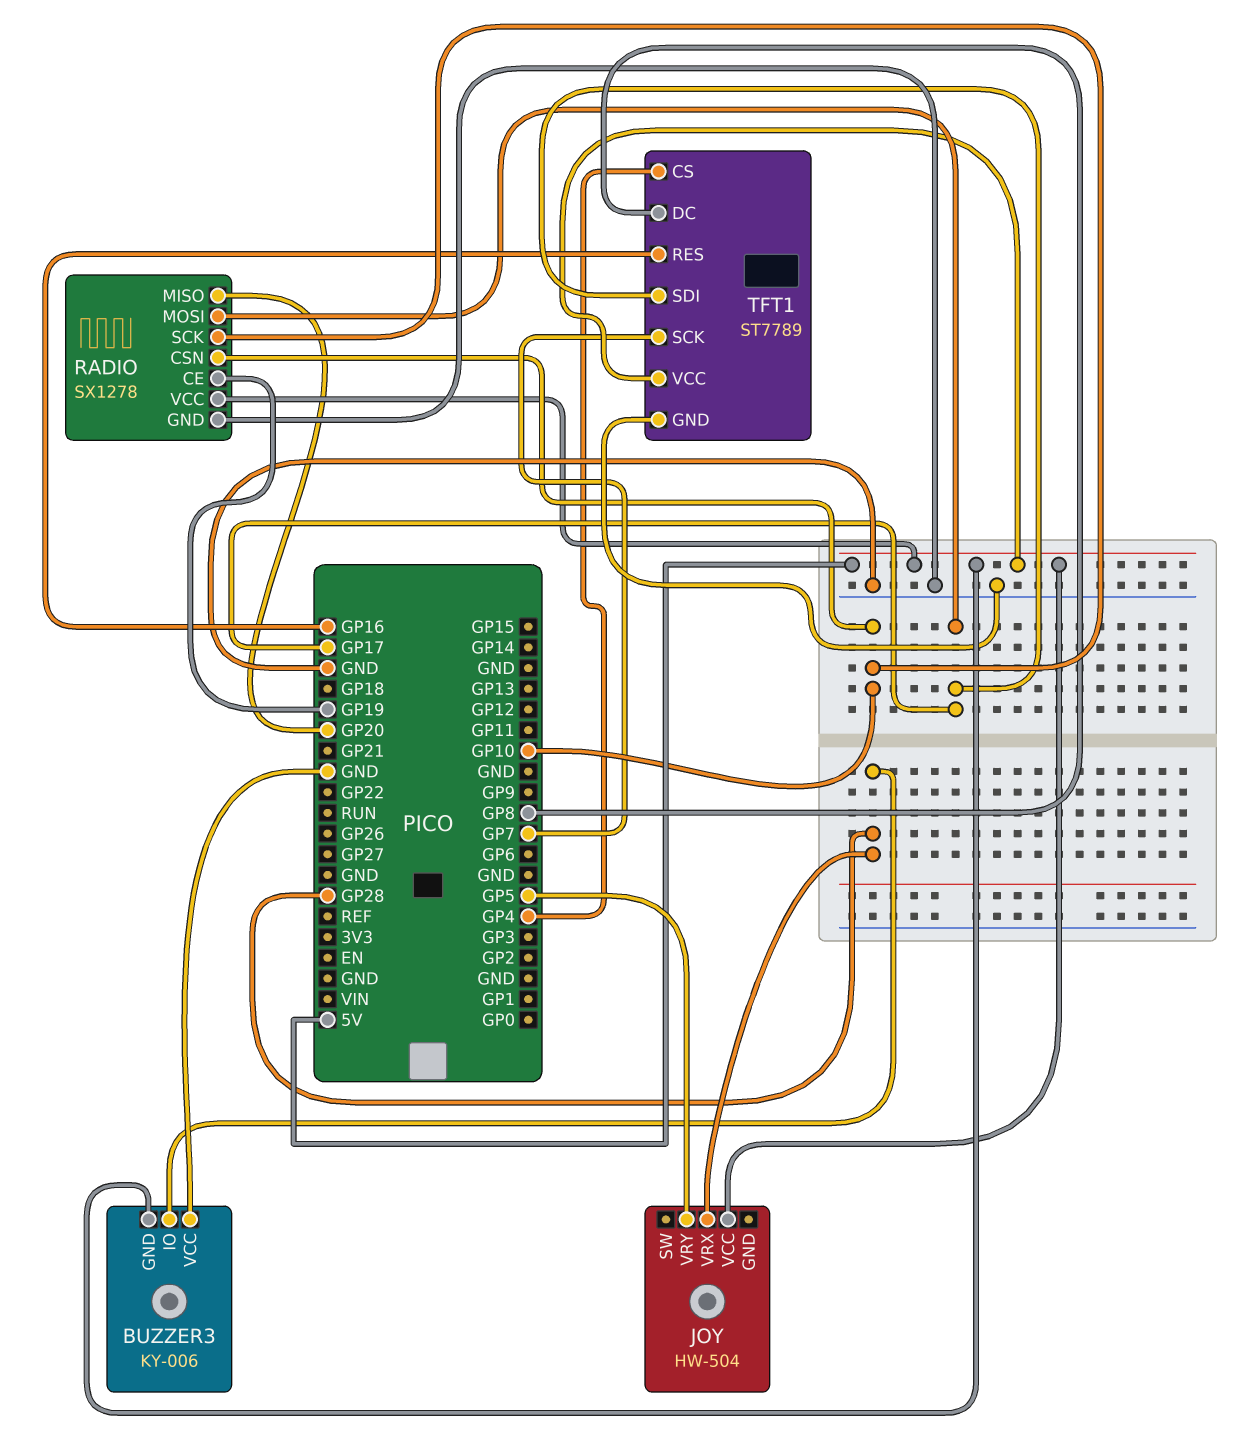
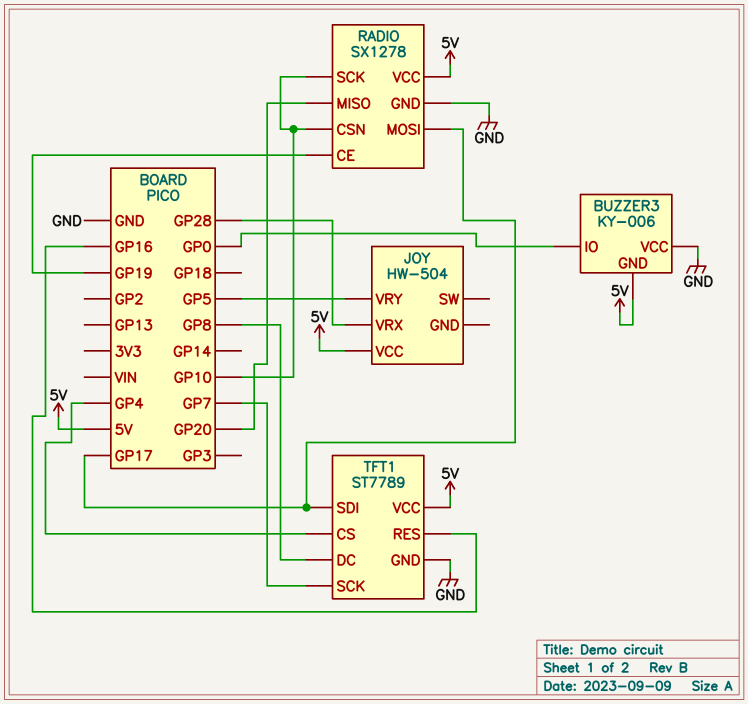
BUZZER3 pin IO: GP28 -> GP0

